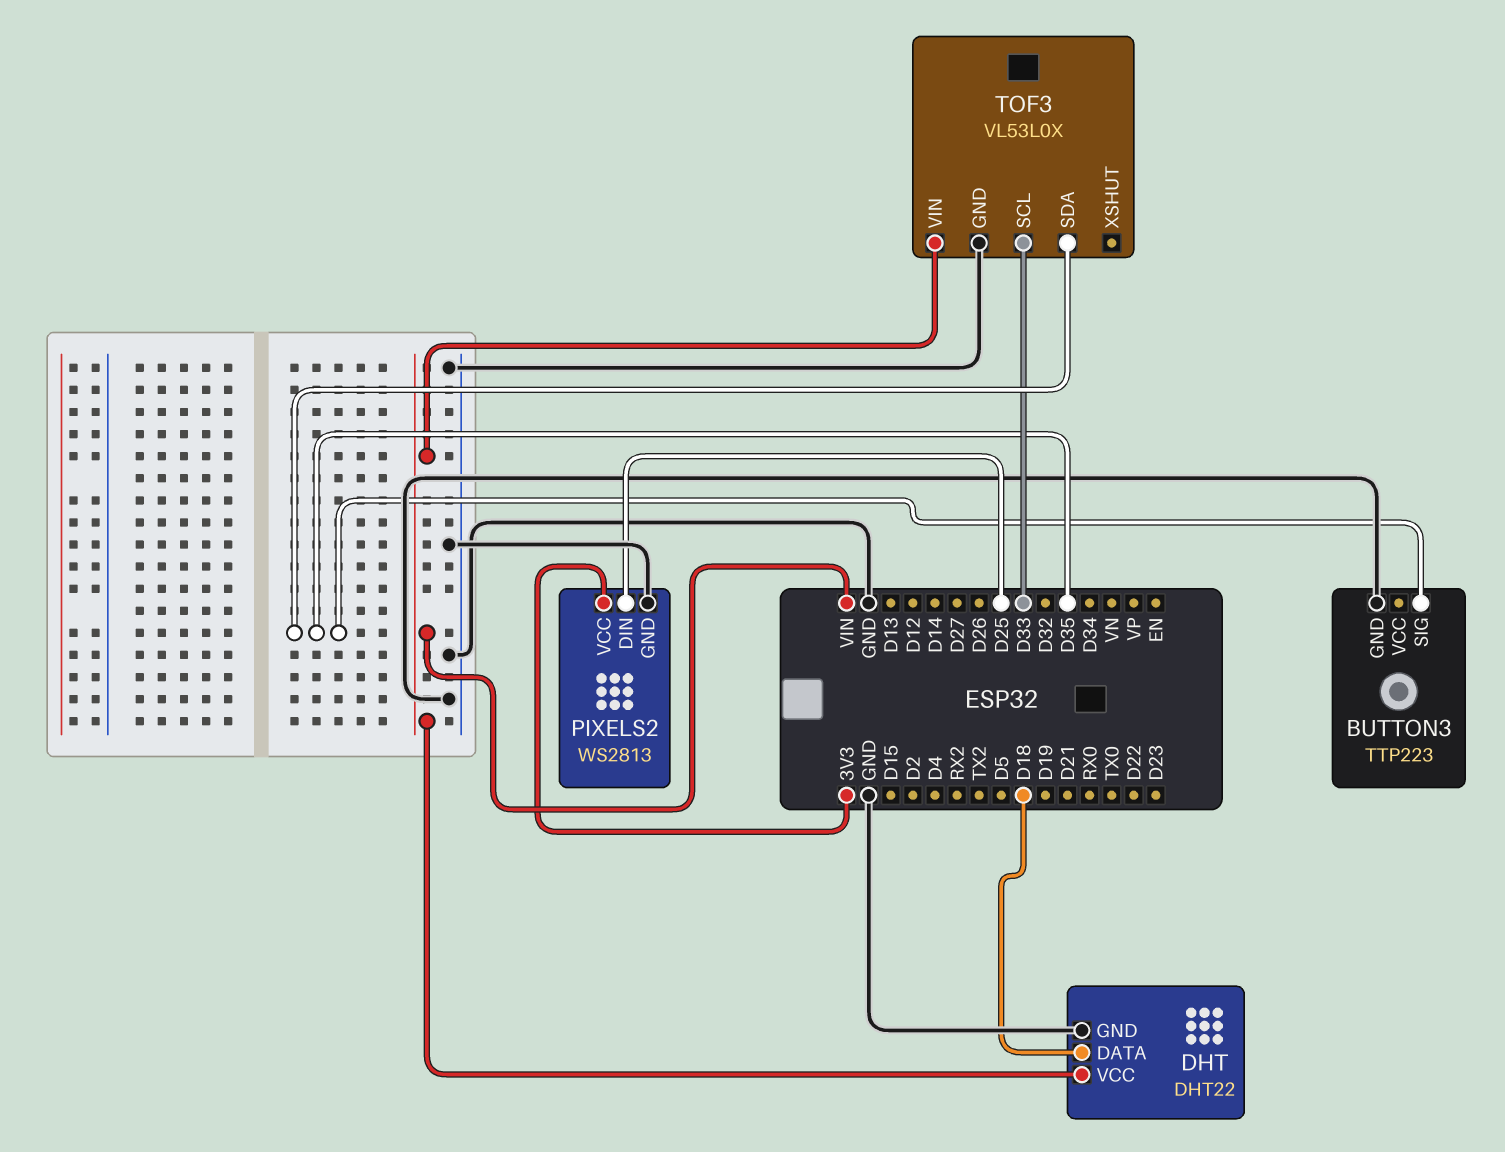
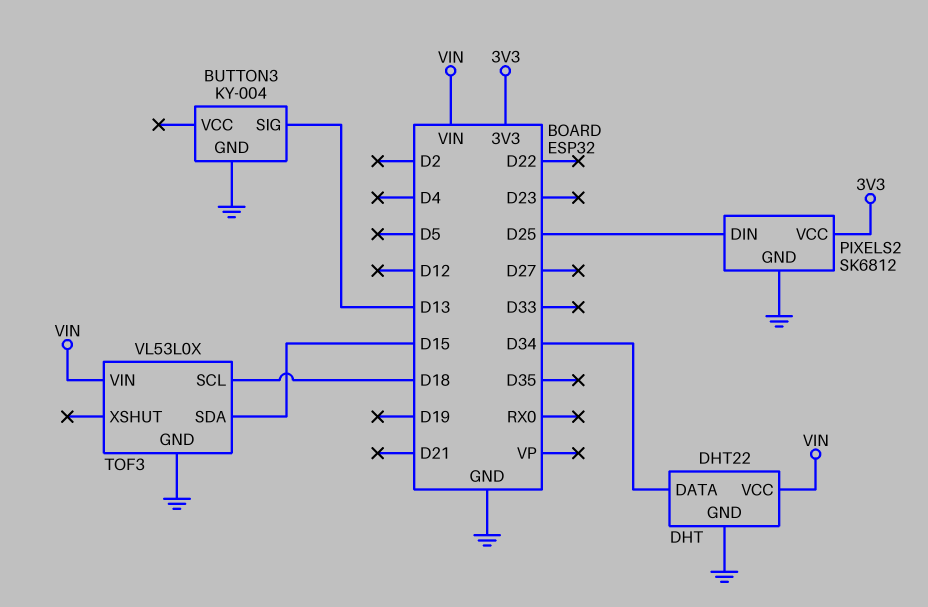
BUTTON3: TTP223 -> KY-004
BUTTON3 pin SIG: D35 -> D13
DHT pin DATA: D18 -> D34
PIXELS2: WS2813 -> SK6812
TOF3 pin SCL: D33 -> D18
TOF3 pin SDA: D35 -> D15

